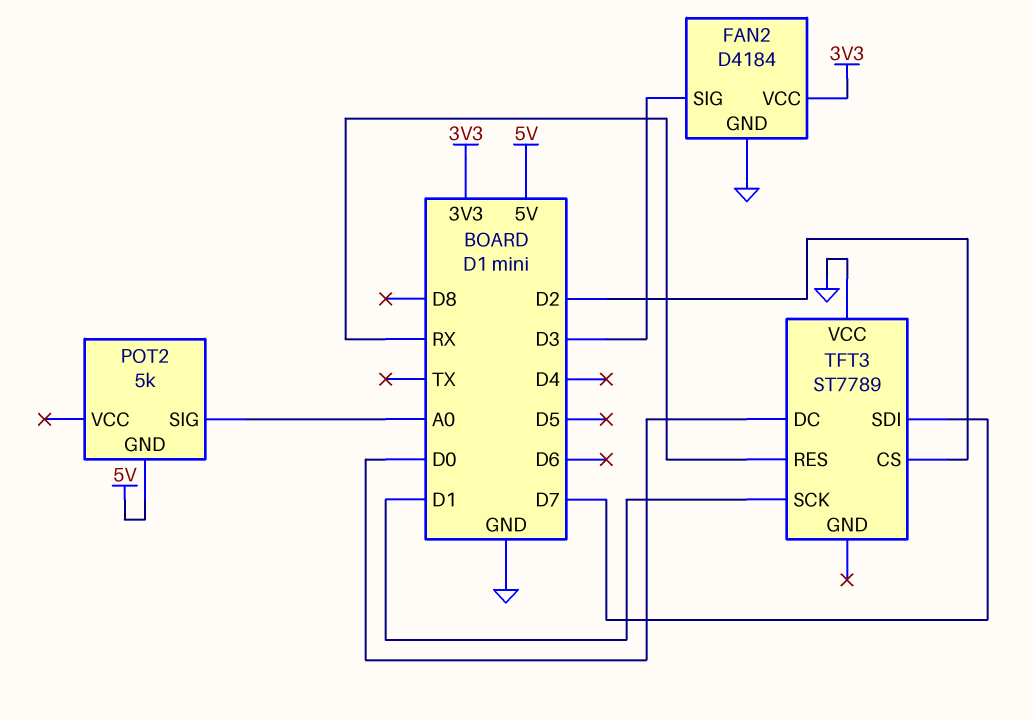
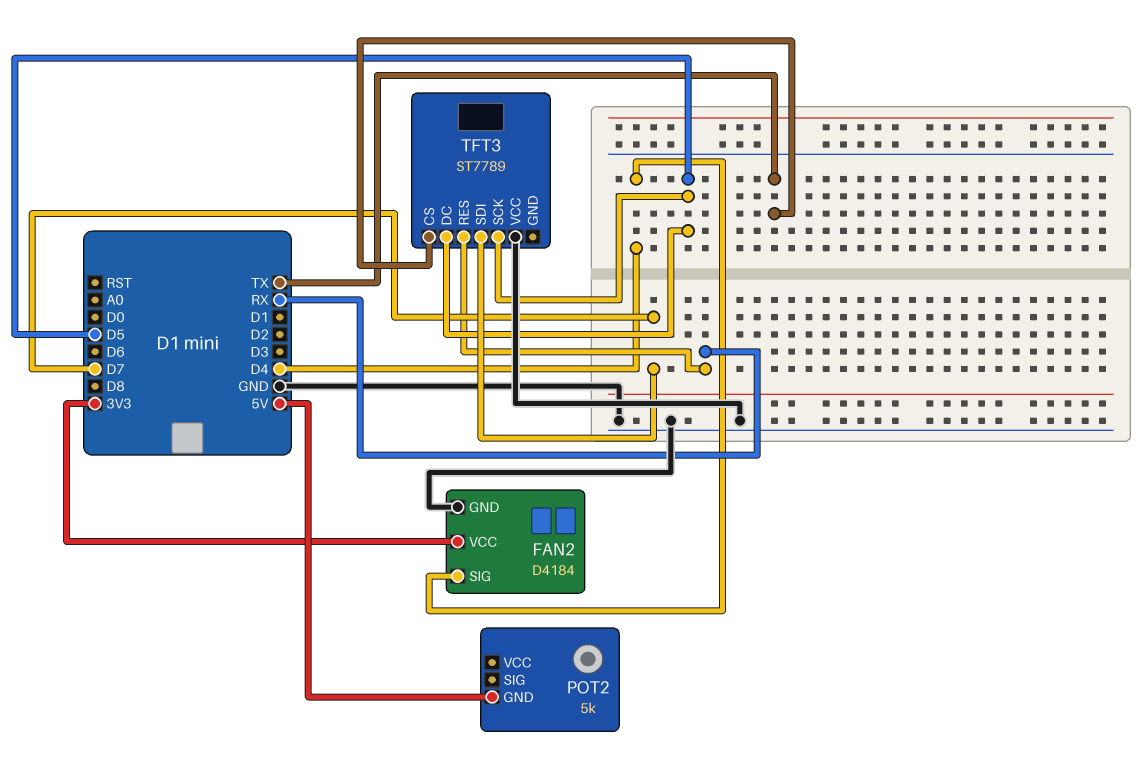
FAN2 pin SIG: D3 -> D4
POT2 pin SIG: A0 -> none
TFT3 pin CS: D2 -> TX
TFT3 pin DC: D0 -> D5
TFT3 pin SCK: D1 -> D5

